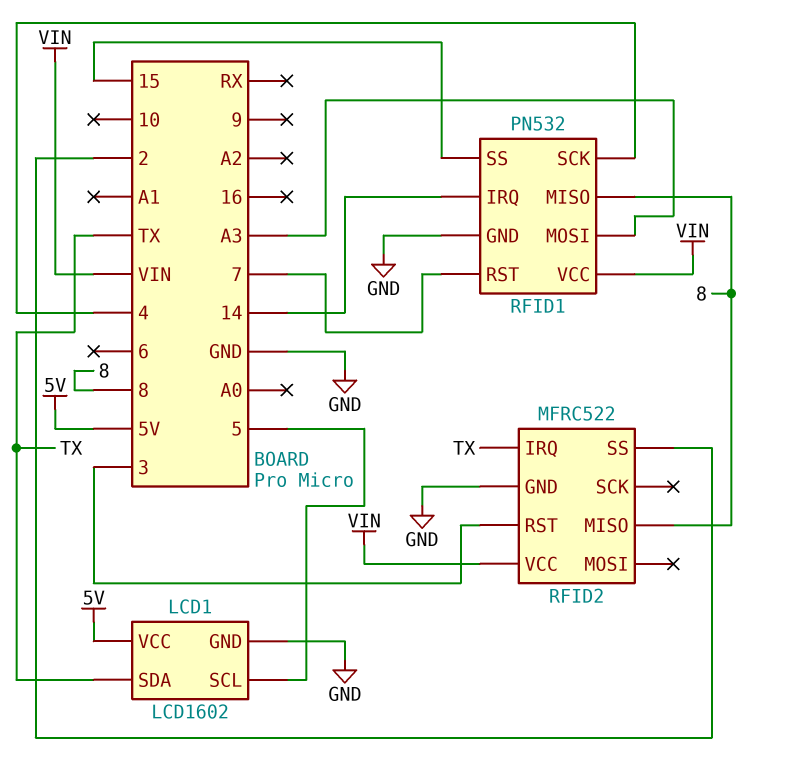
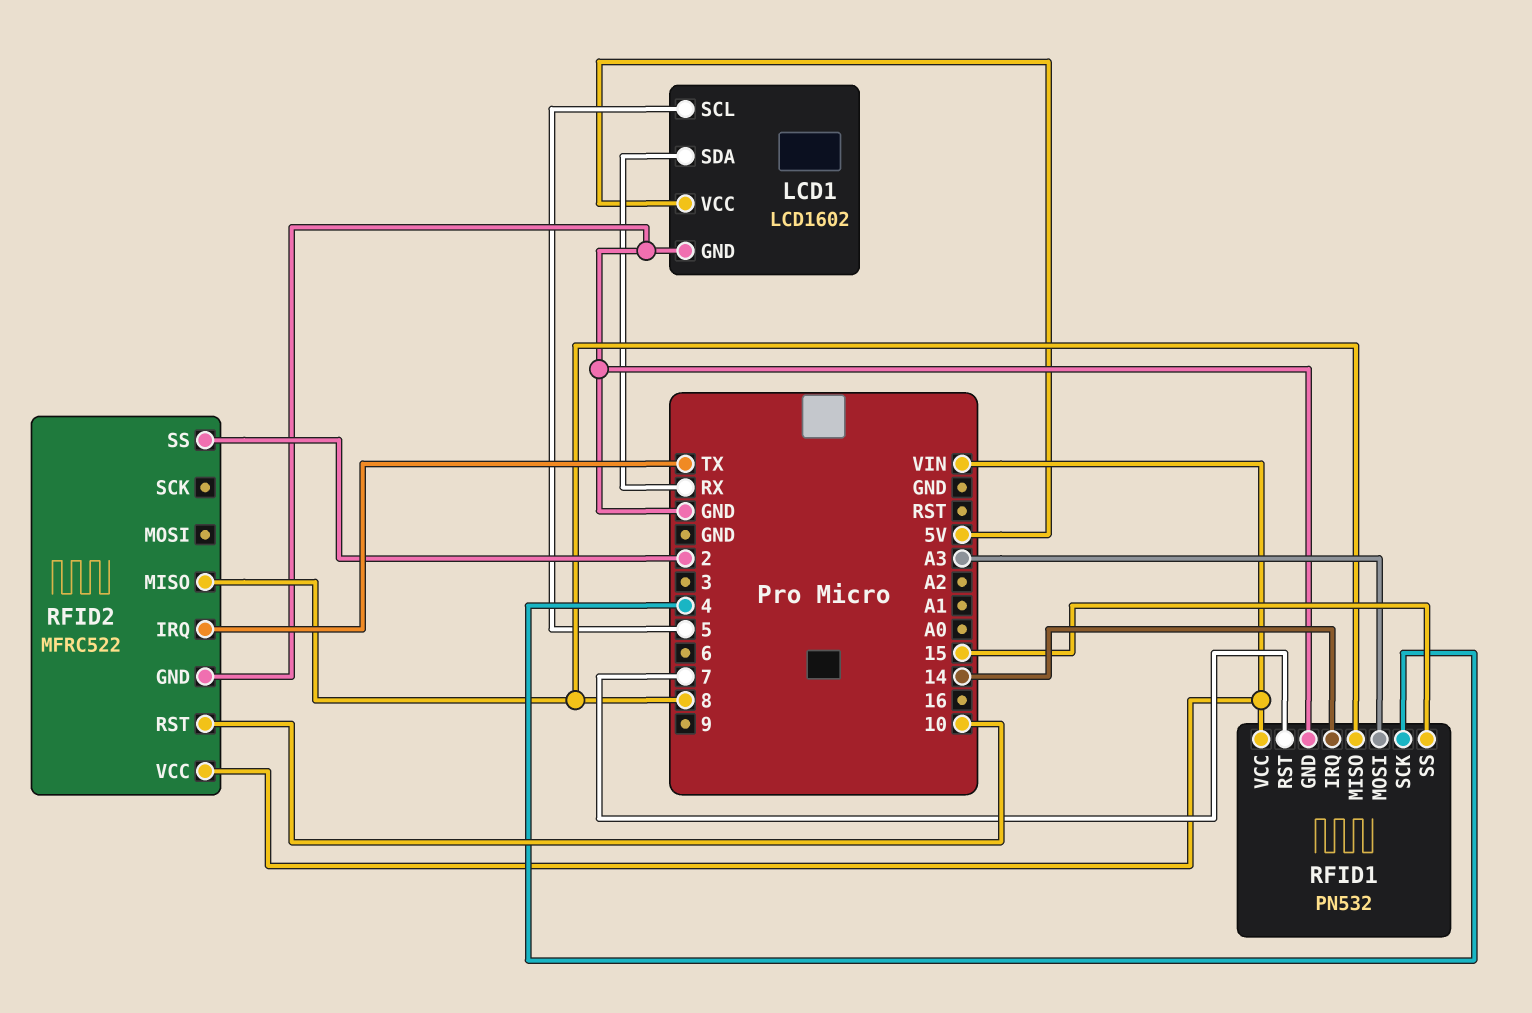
LCD1 pin SDA: TX -> RX
RFID2 pin RST: 3 -> 10

